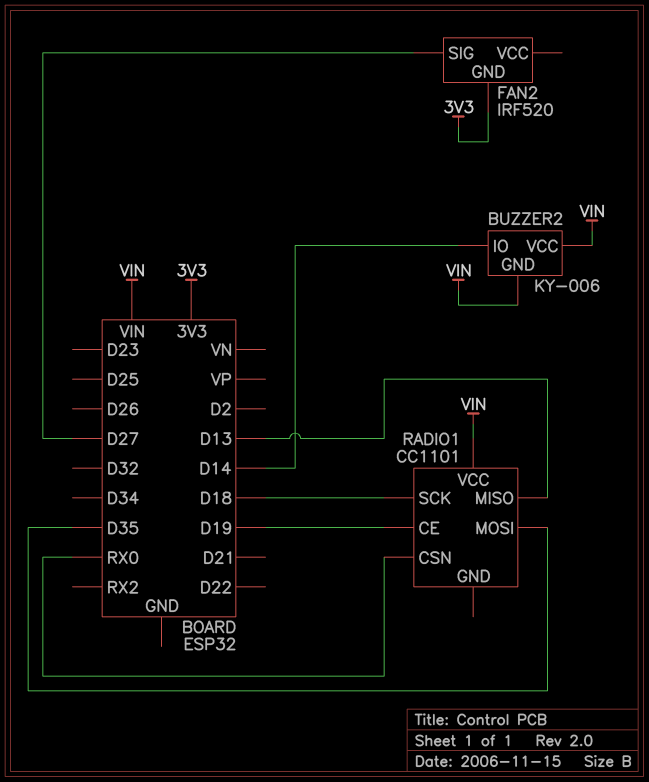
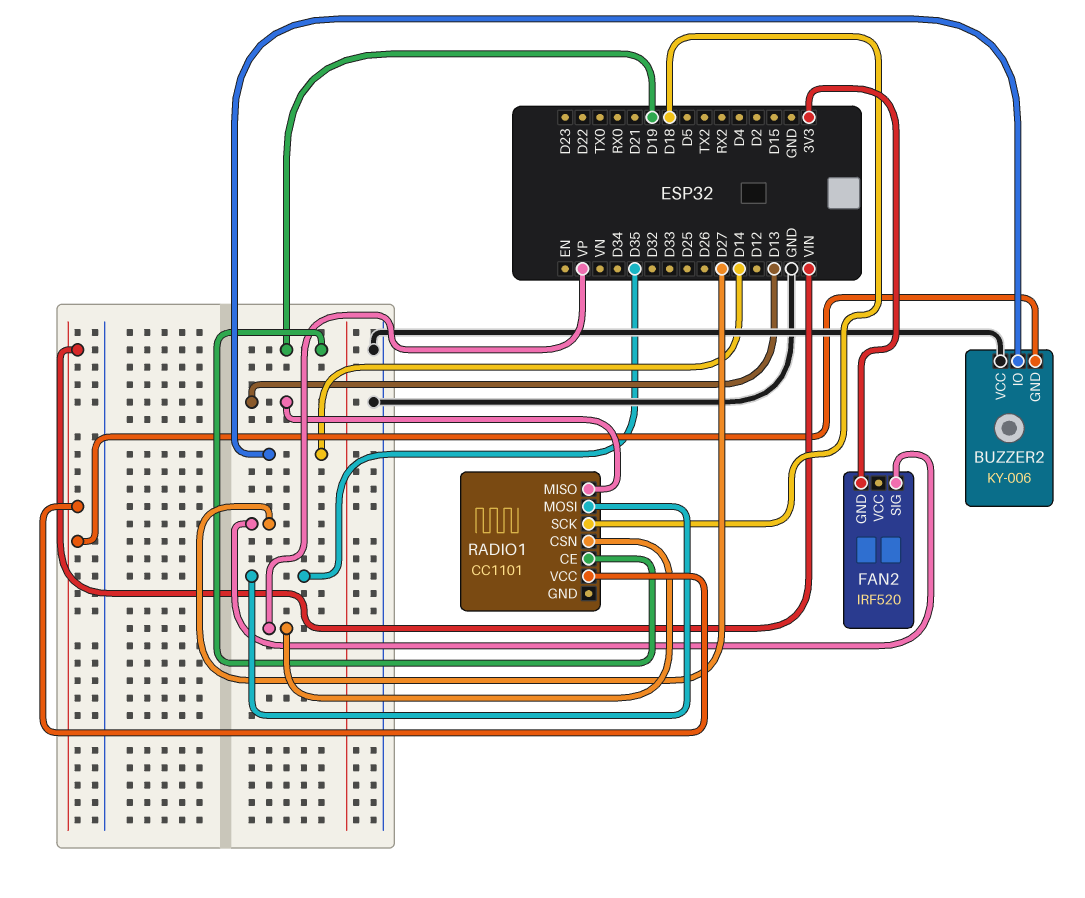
BUZZER2 pin VCC: VIN -> GND
RADIO1 pin CSN: RX0 -> VP

